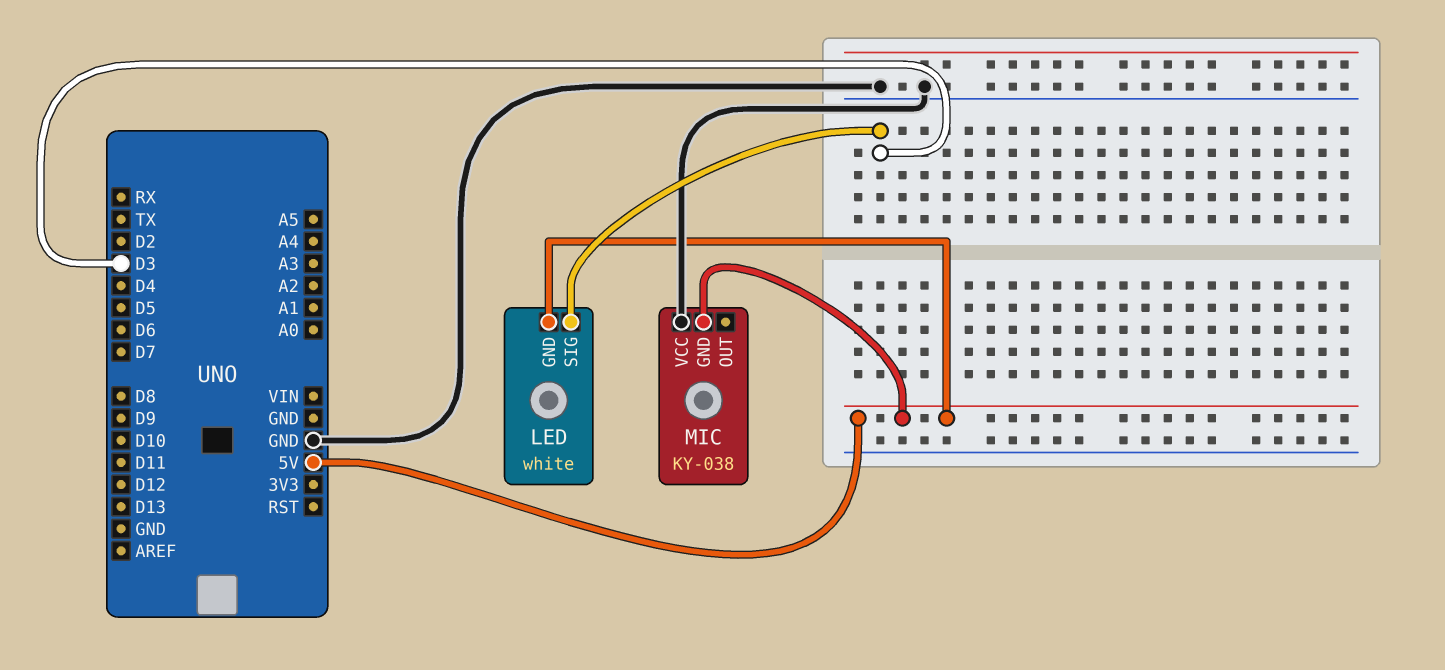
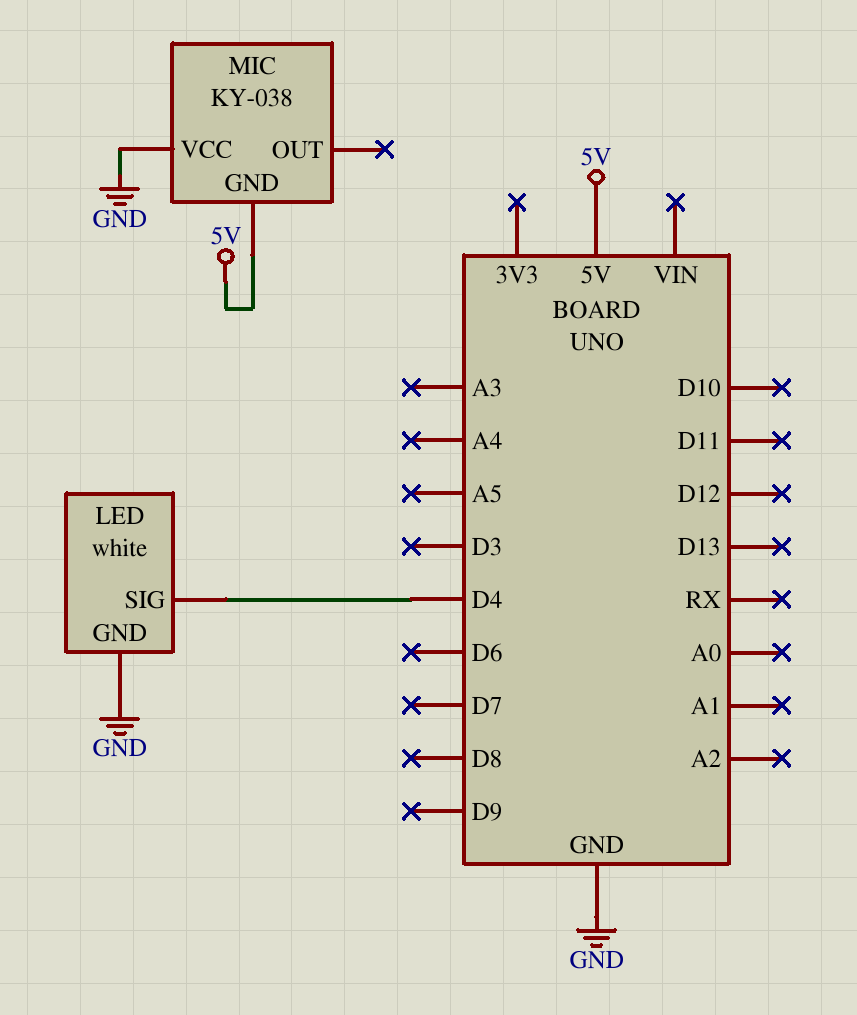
LED pin GND: 5V -> GND
LED pin SIG: D3 -> D4

